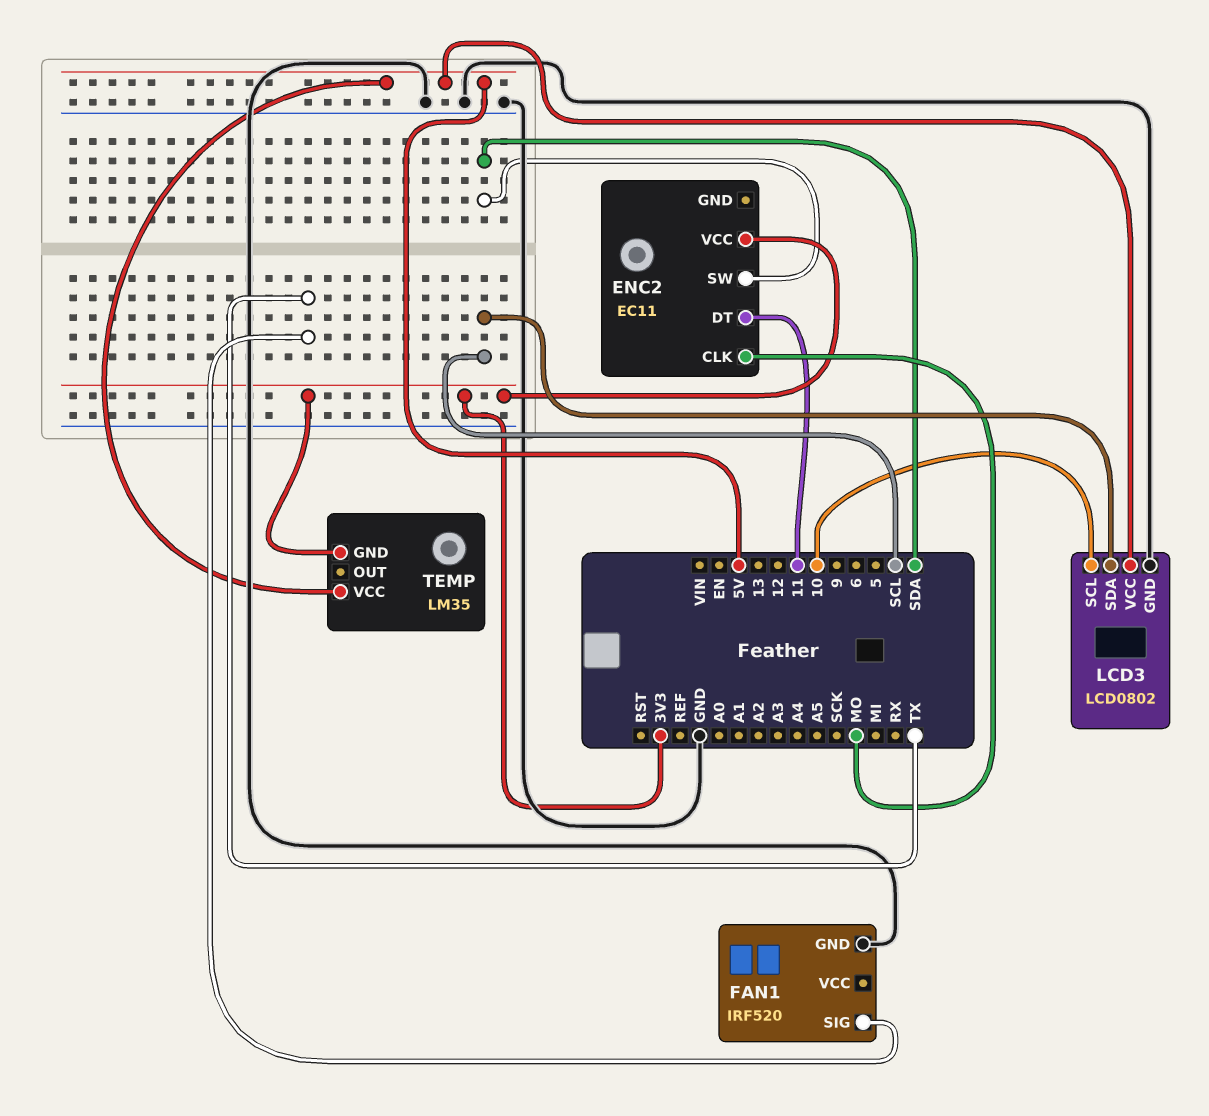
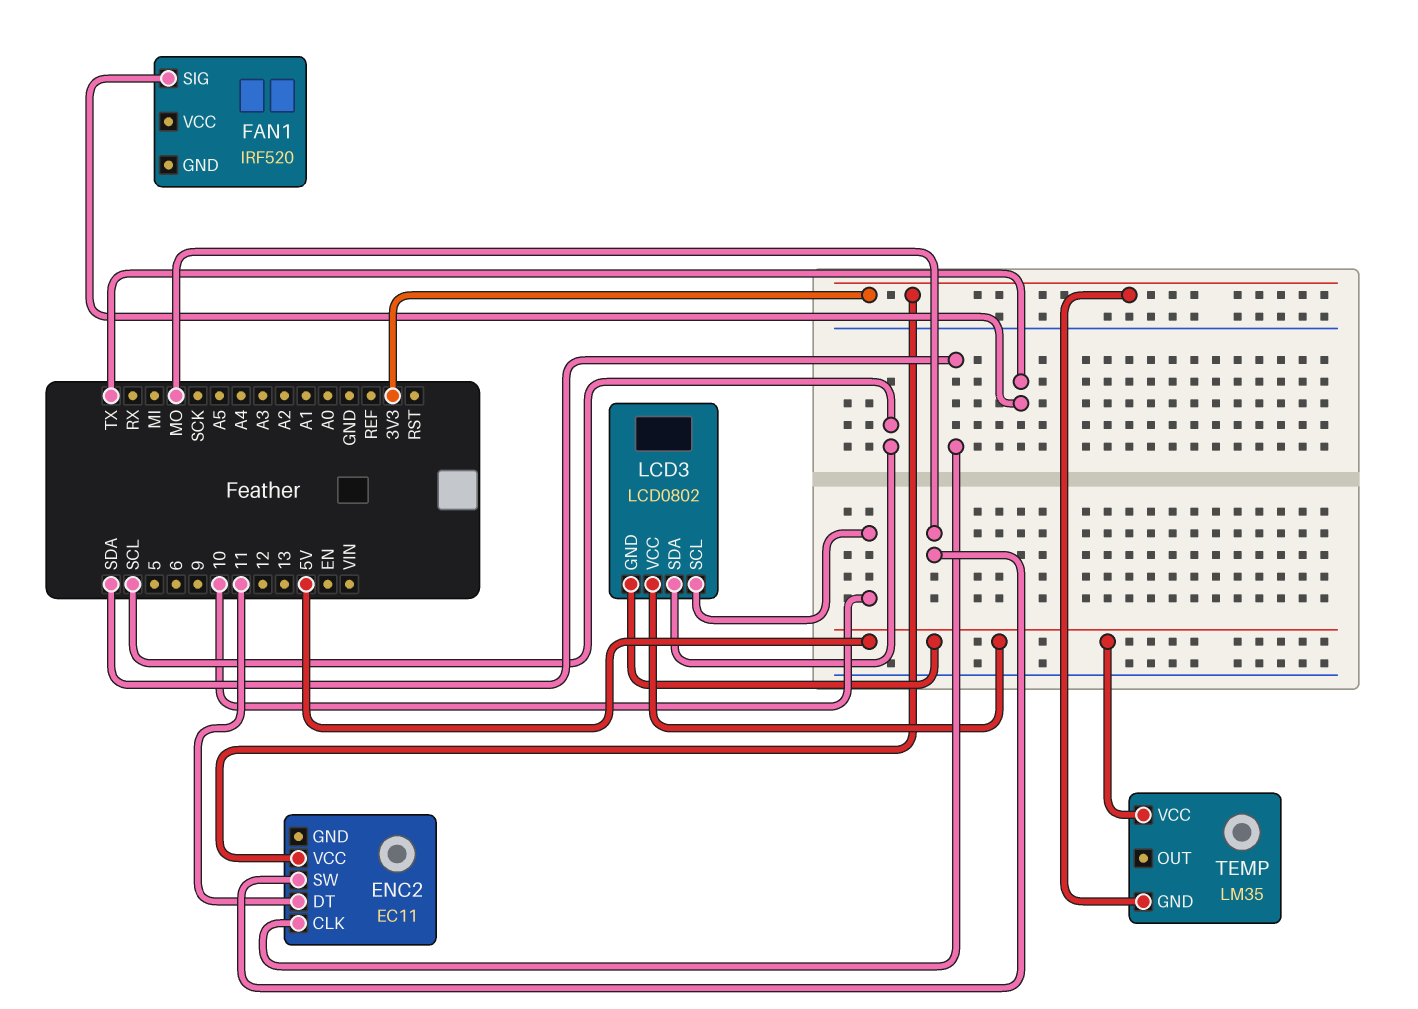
ENC2 pin CLK: MO -> SDA
ENC2 pin SW: SDA -> MO
FAN1 pin GND: GND -> none
LCD3 pin GND: GND -> 5V

